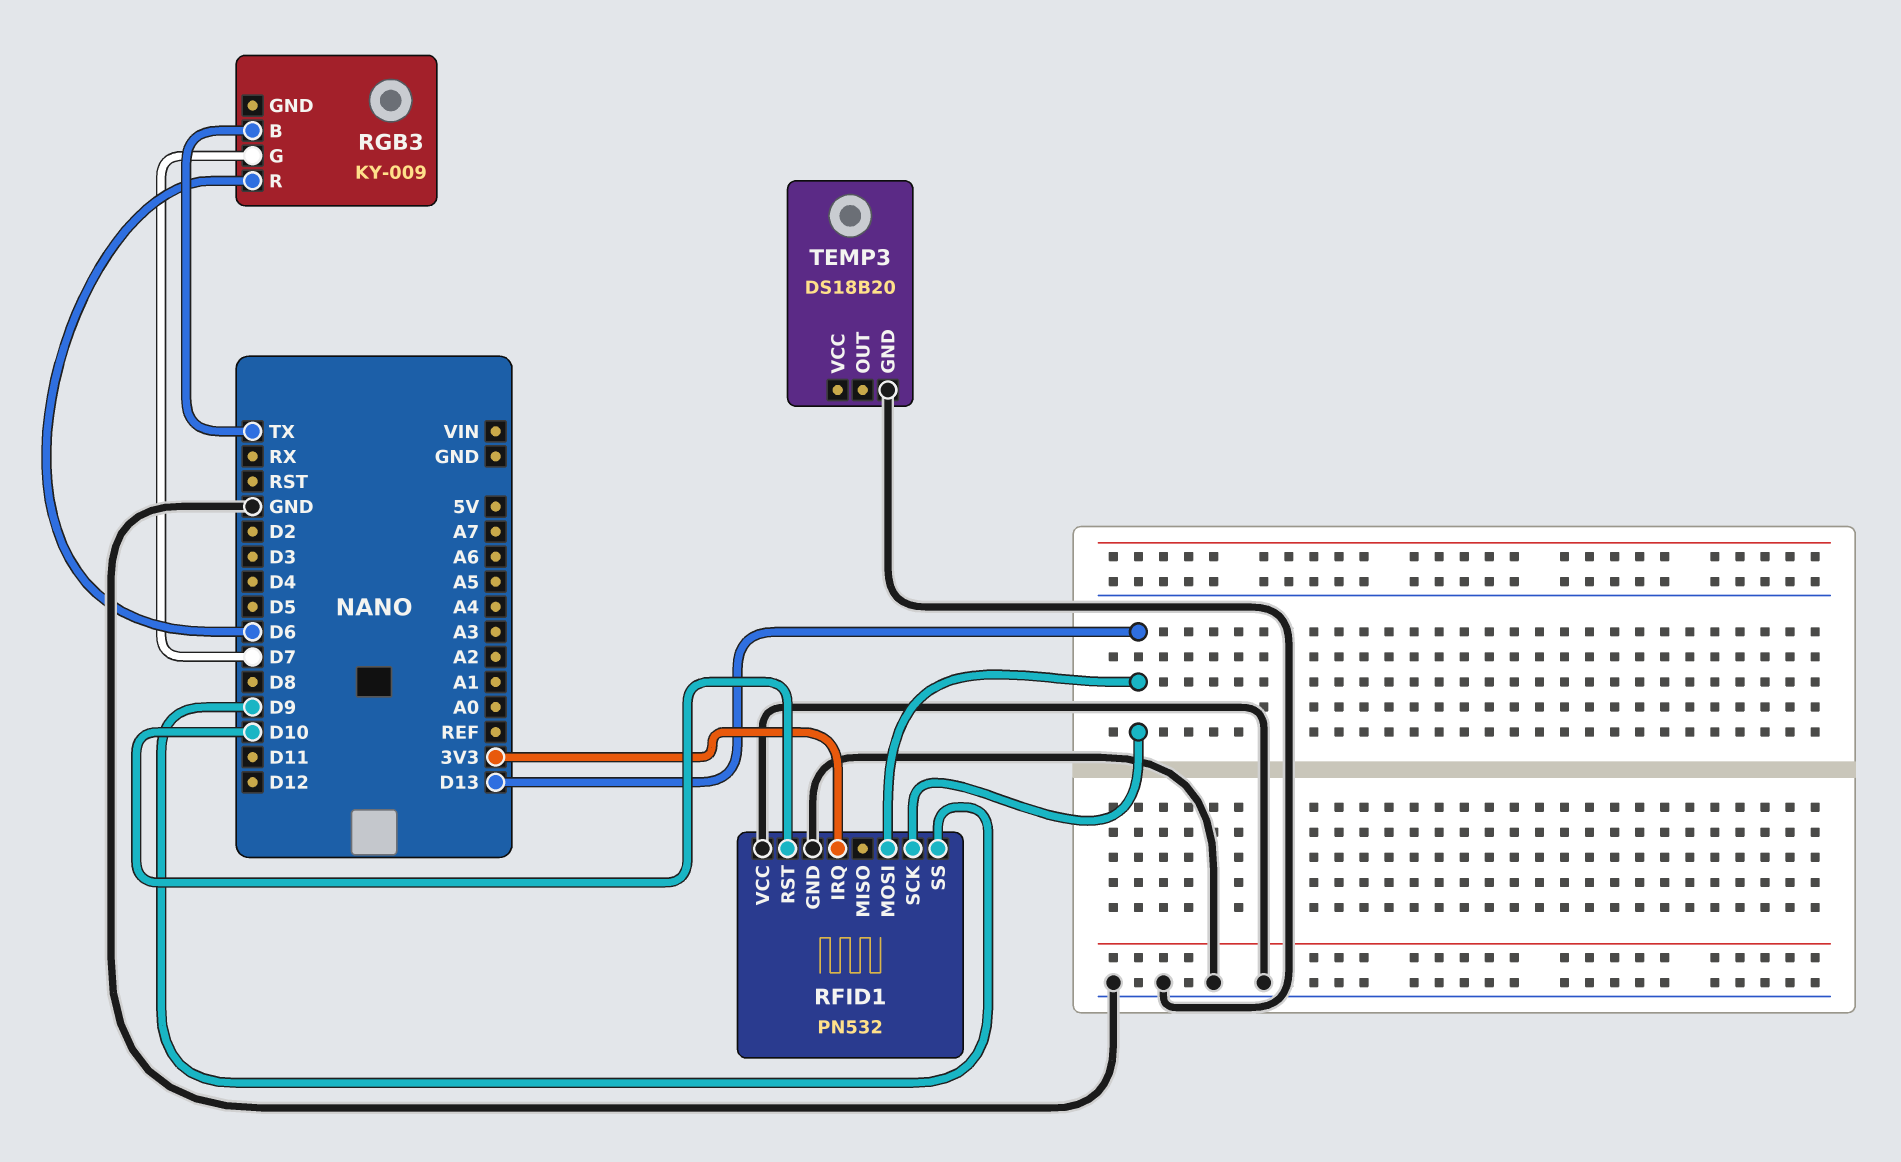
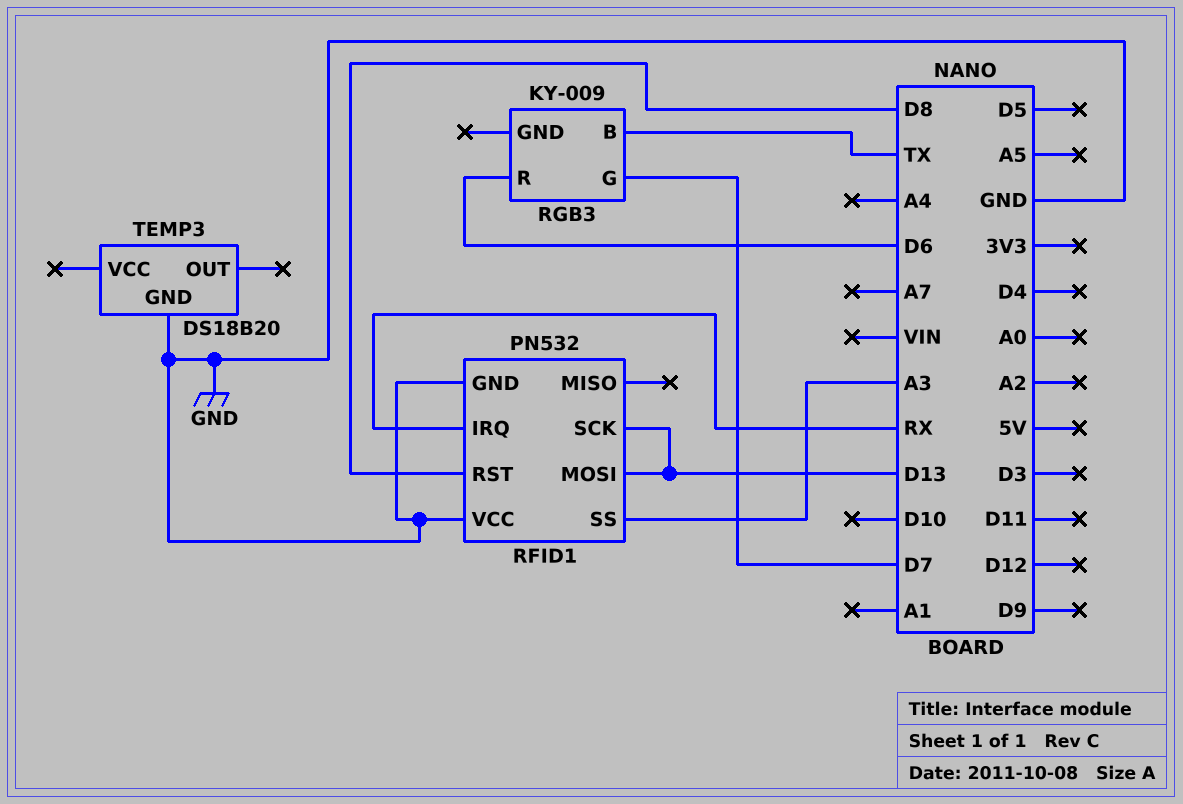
RFID1 pin IRQ: 3V3 -> RX
RFID1 pin RST: D10 -> D8
RFID1 pin SS: D9 -> A3

